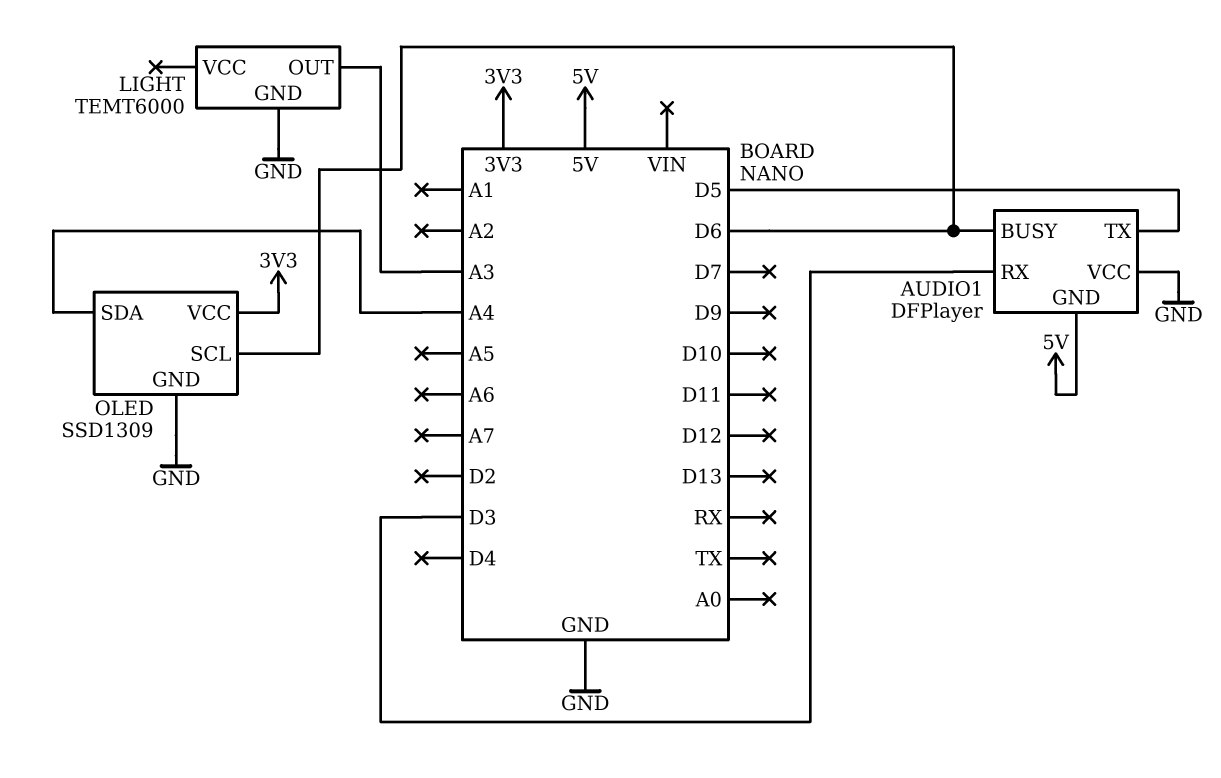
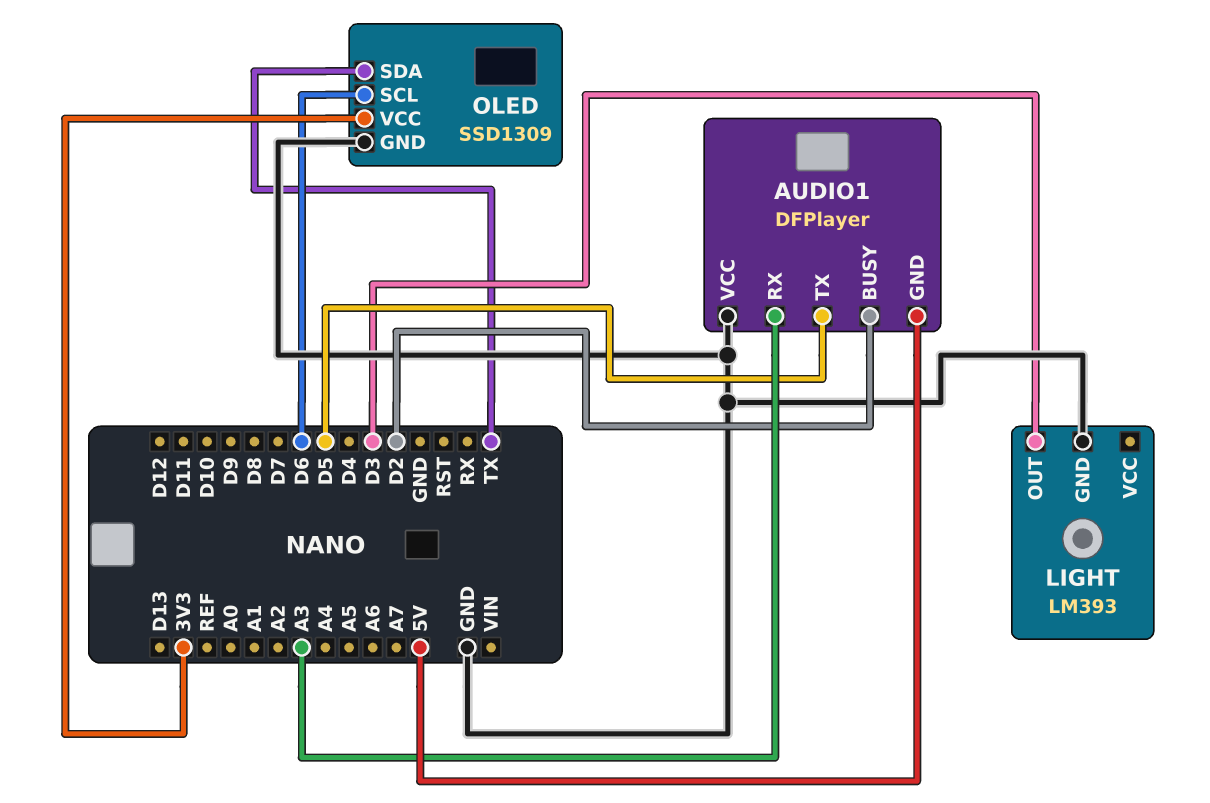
AUDIO1 pin BUSY: D6 -> D2
AUDIO1 pin RX: D3 -> A3
LIGHT: TEMT6000 -> LM393
LIGHT pin OUT: A3 -> D3
OLED pin SDA: A4 -> TX

